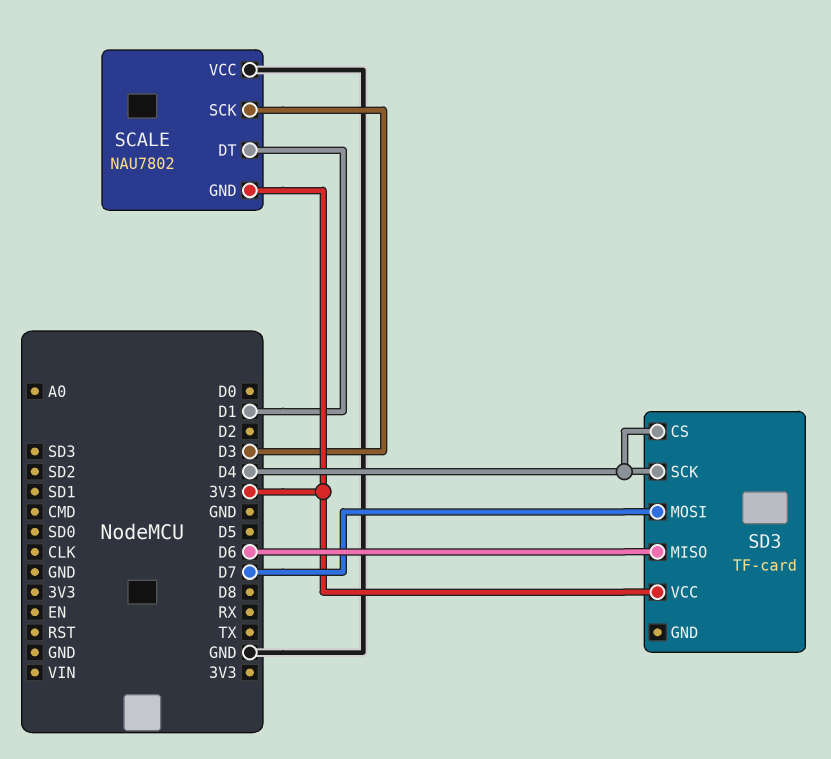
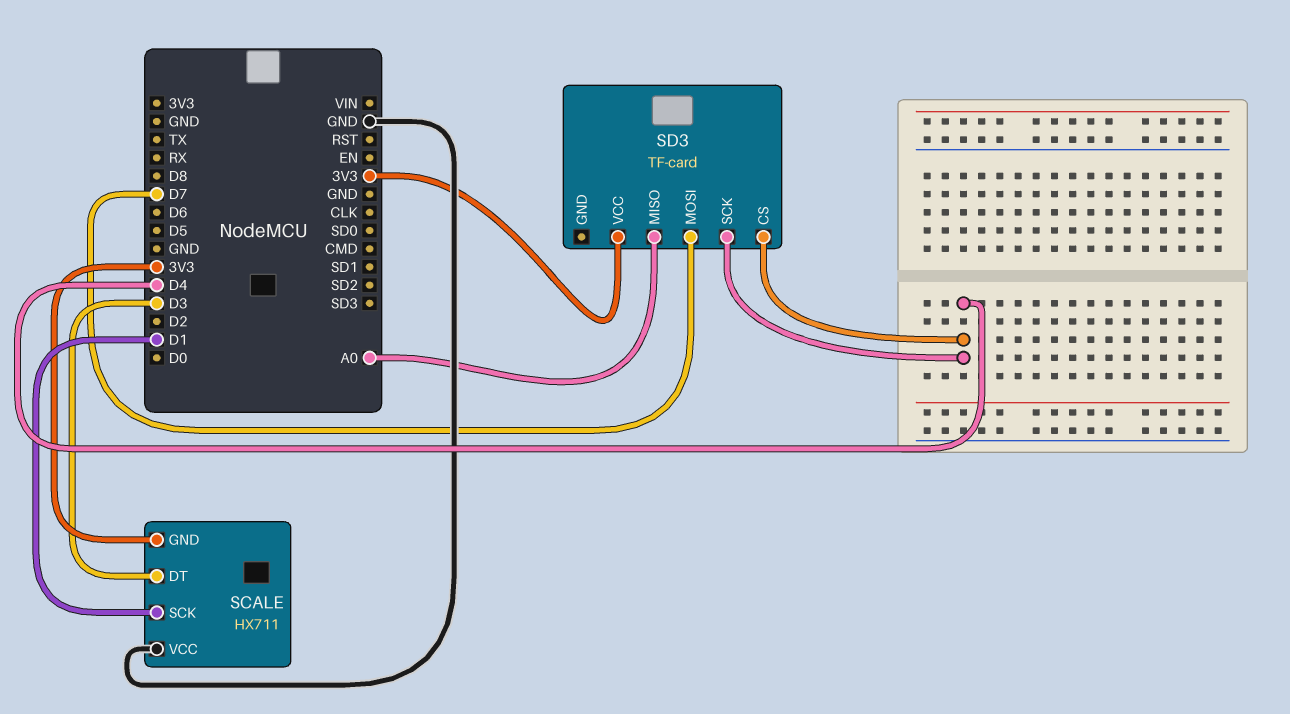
SCALE: NAU7802 -> HX711
SCALE pin DT: D1 -> D3
SCALE pin SCK: D3 -> D1
SD3 pin MISO: D6 -> A0

